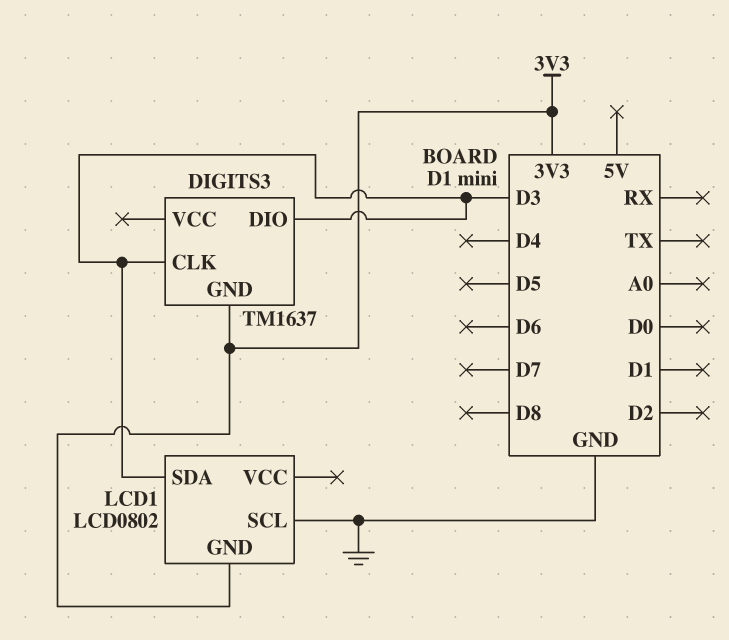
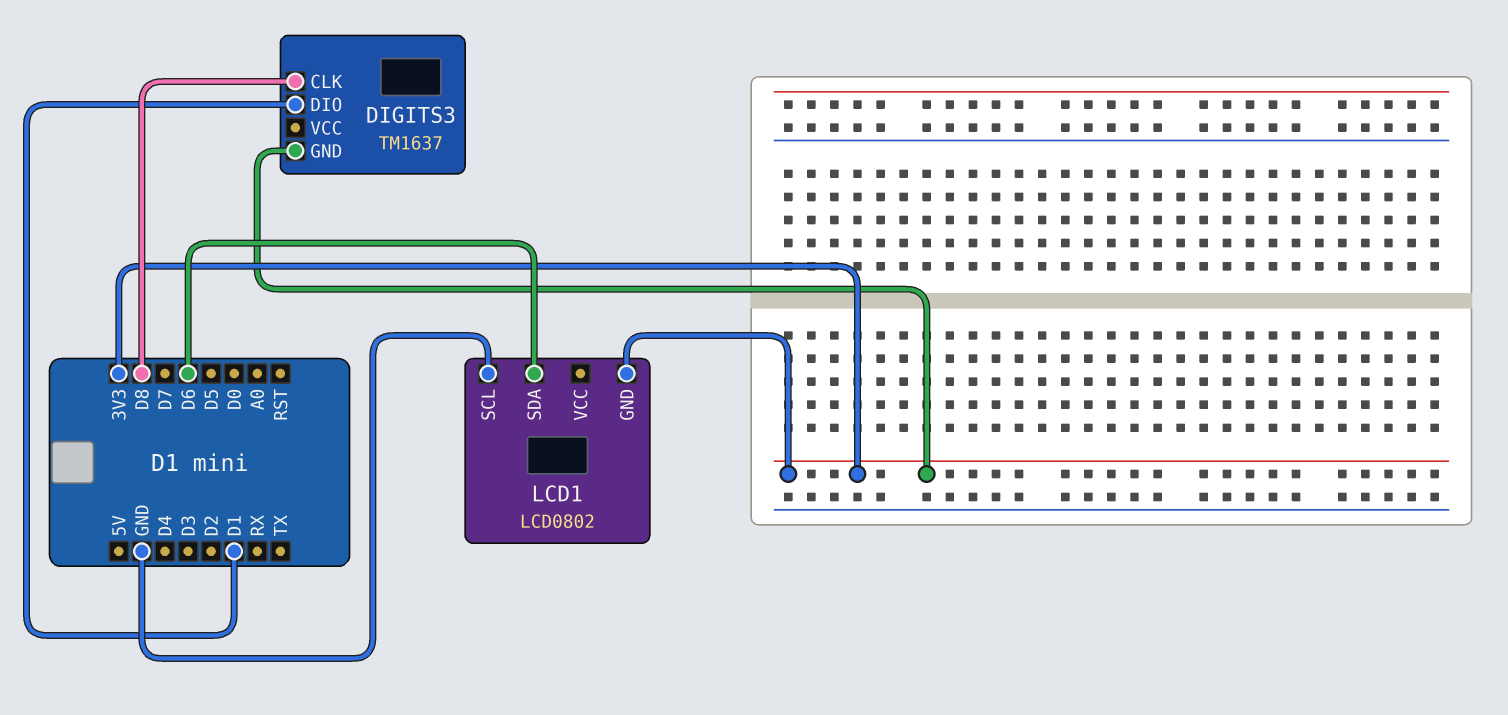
DIGITS3 pin CLK: D3 -> D8
DIGITS3 pin DIO: D3 -> D1
LCD1 pin SDA: D3 -> D6

